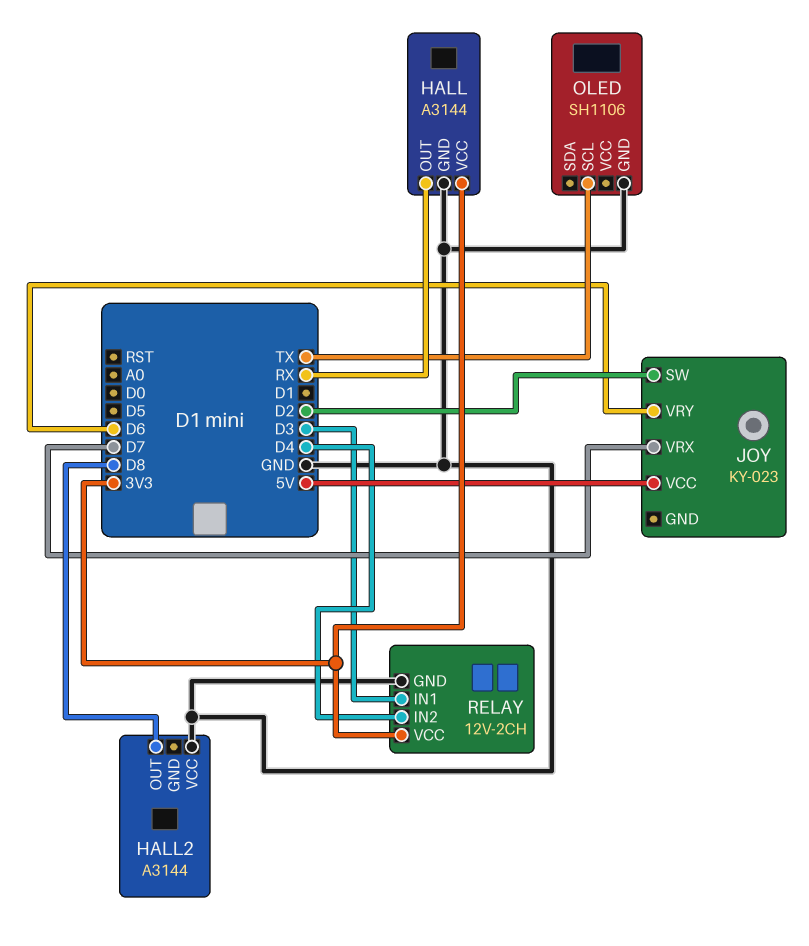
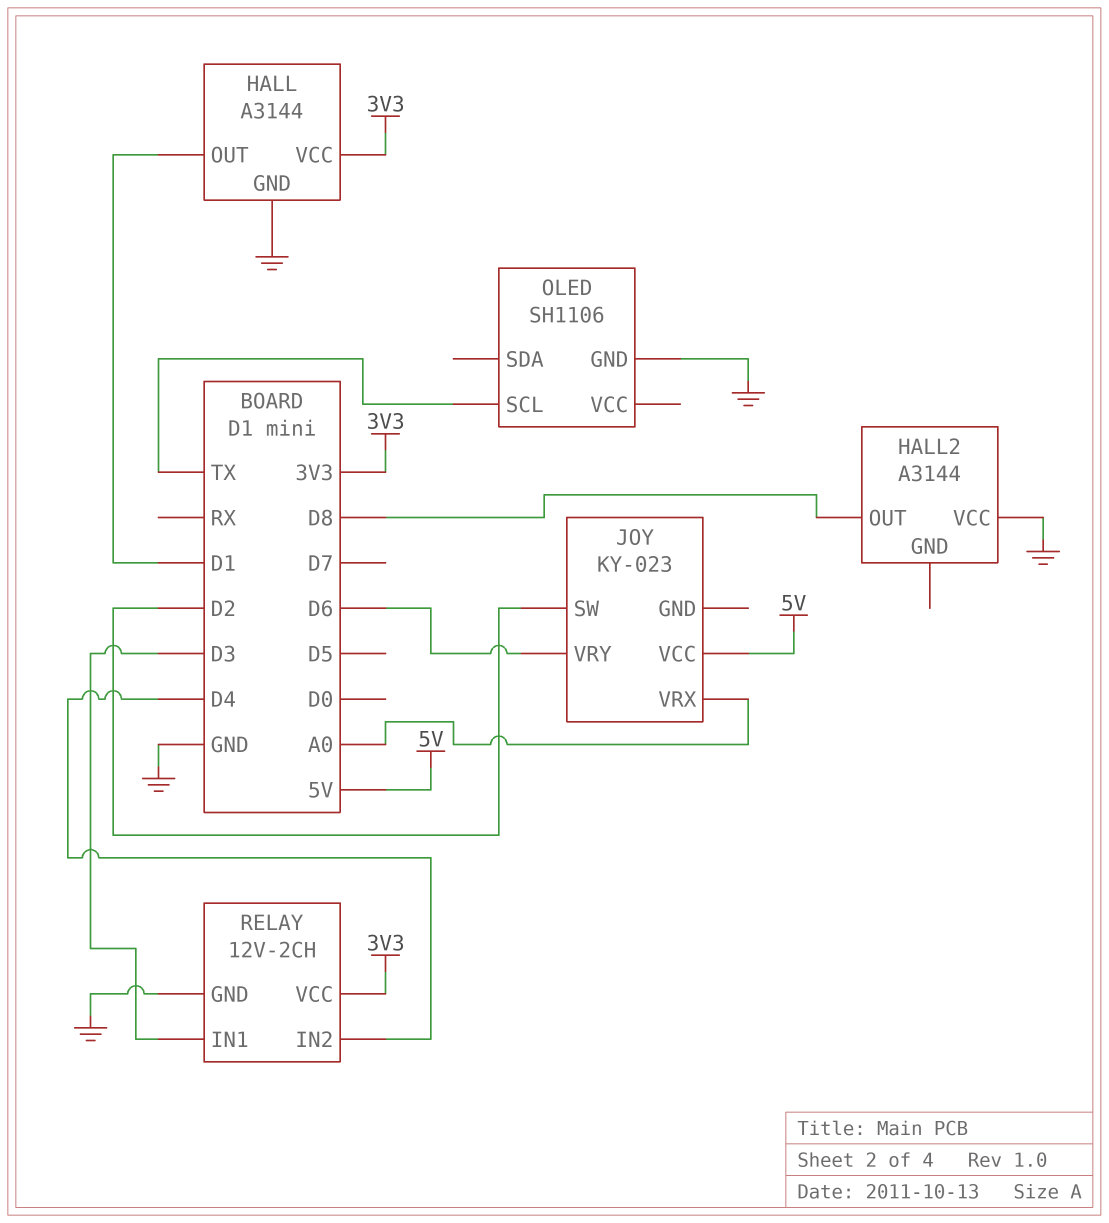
HALL pin OUT: RX -> D1
JOY pin VRX: D7 -> A0

